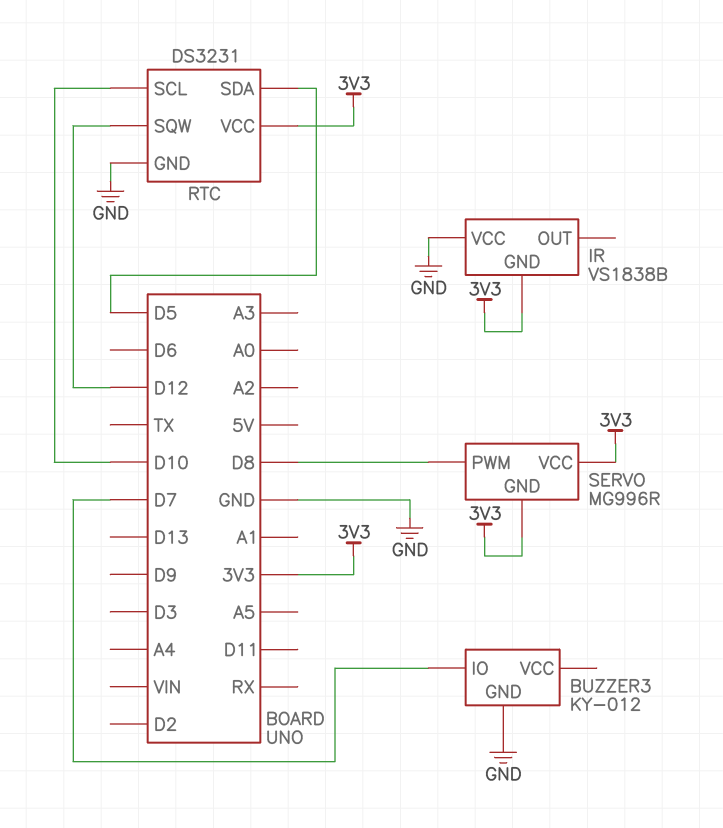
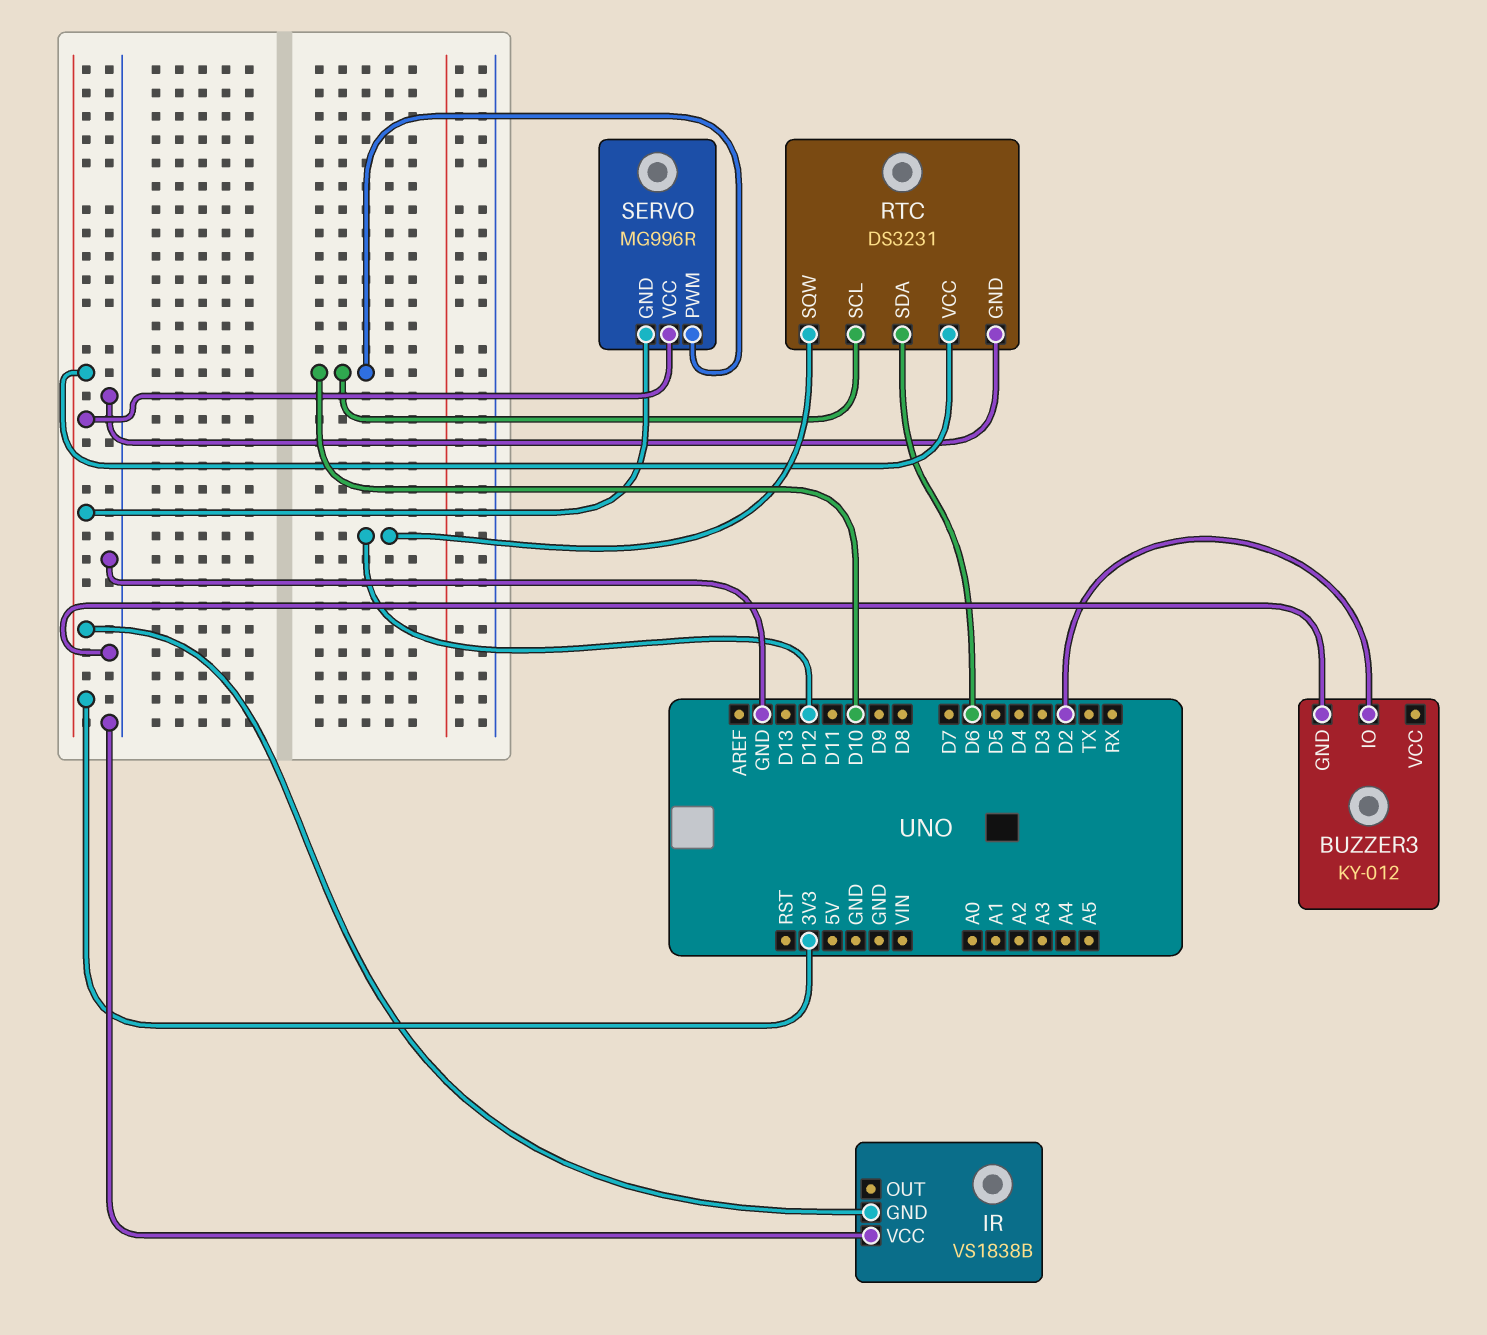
BUZZER3 pin IO: D7 -> D2
RTC pin SDA: D5 -> D6
SERVO pin PWM: D8 -> D10

